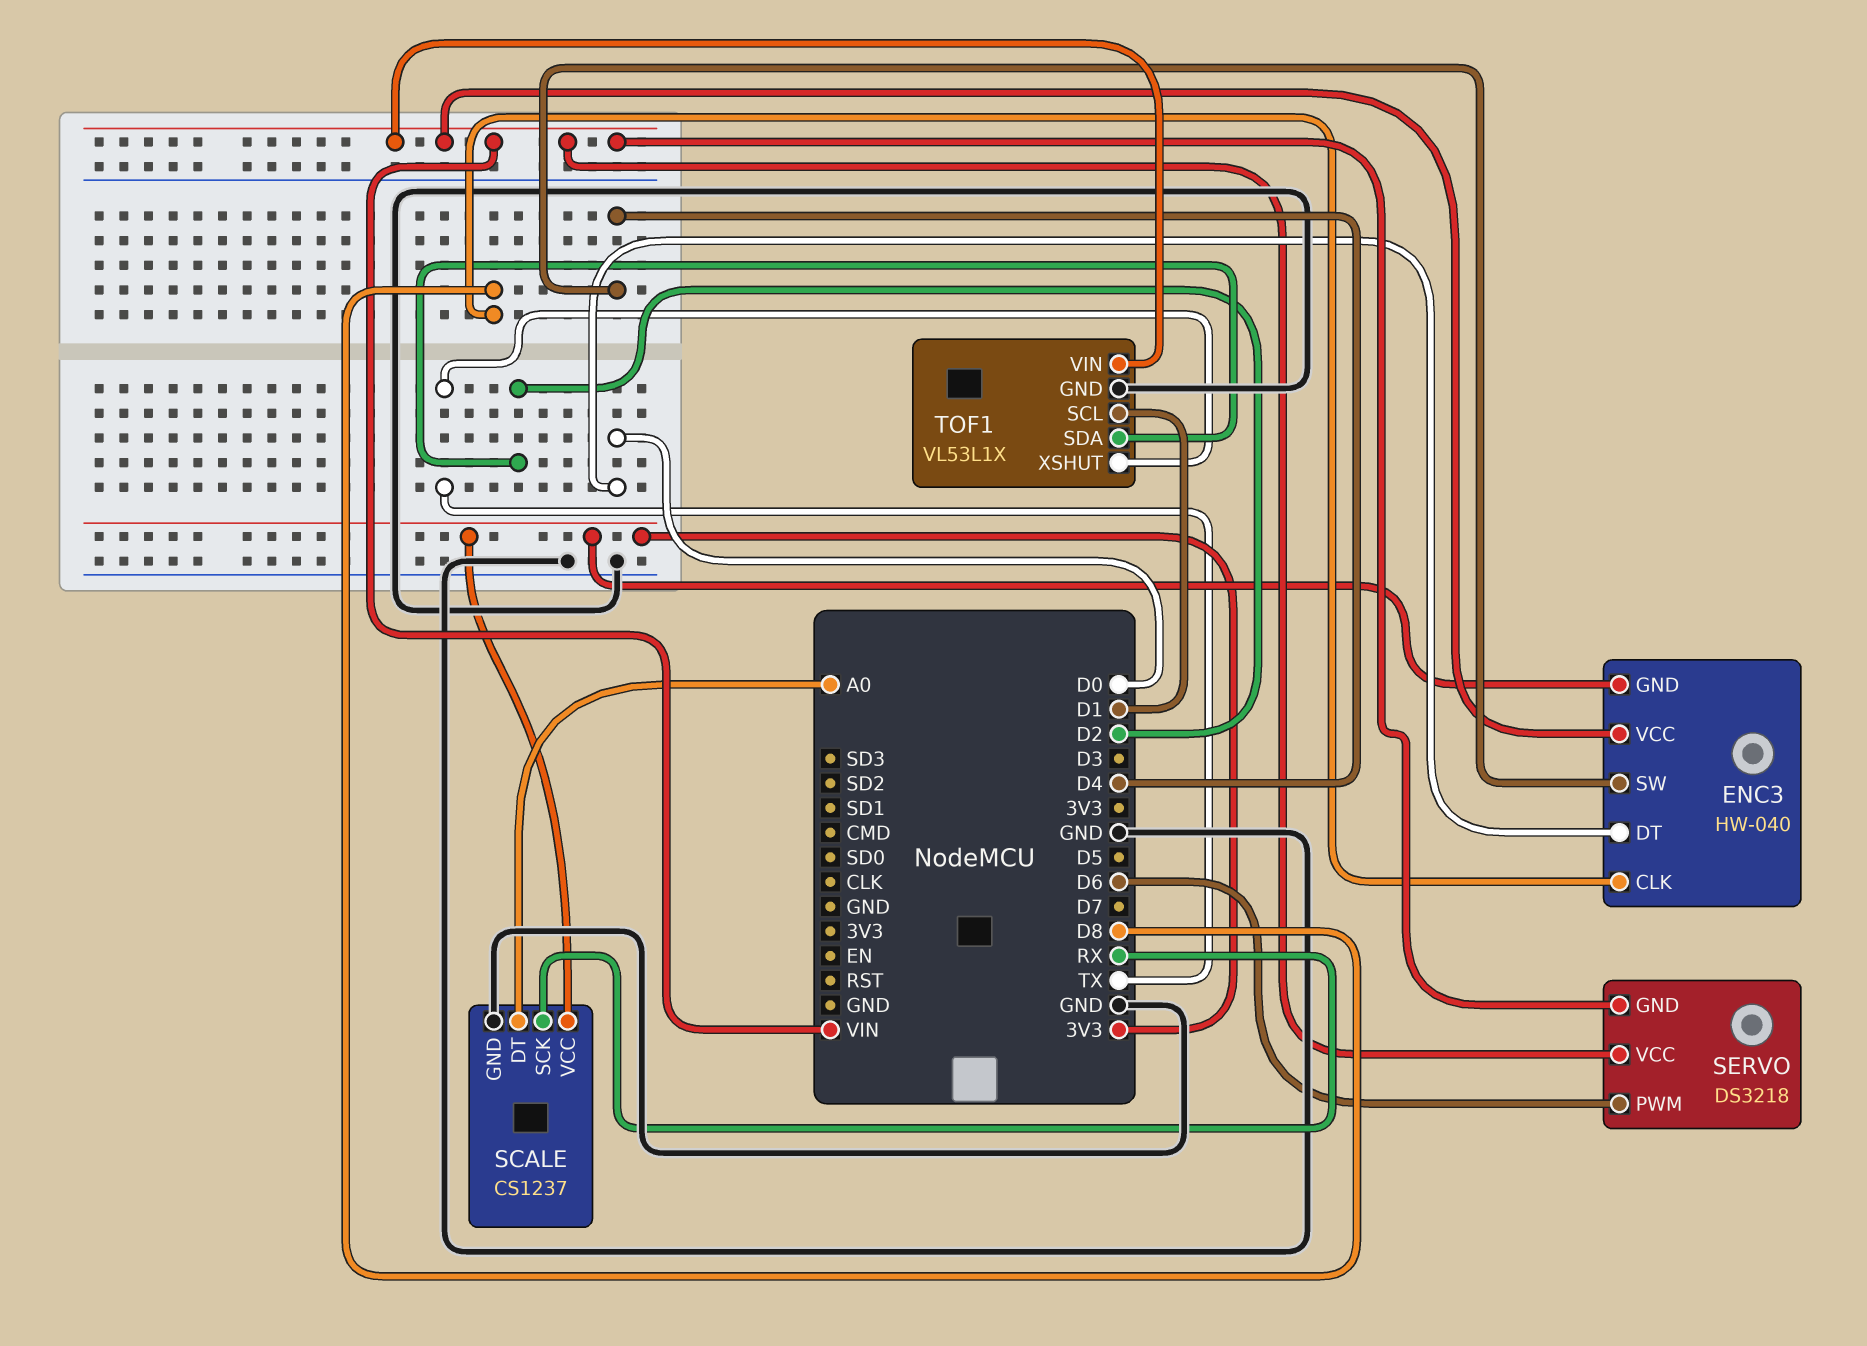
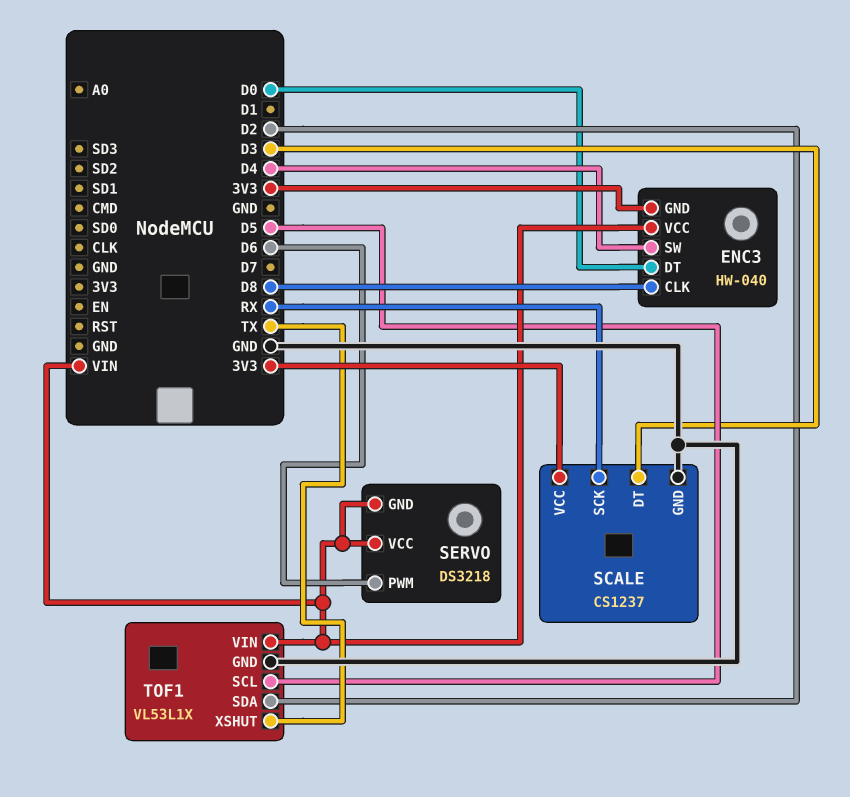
SCALE pin DT: A0 -> D3
TOF1 pin SCL: D1 -> D5

